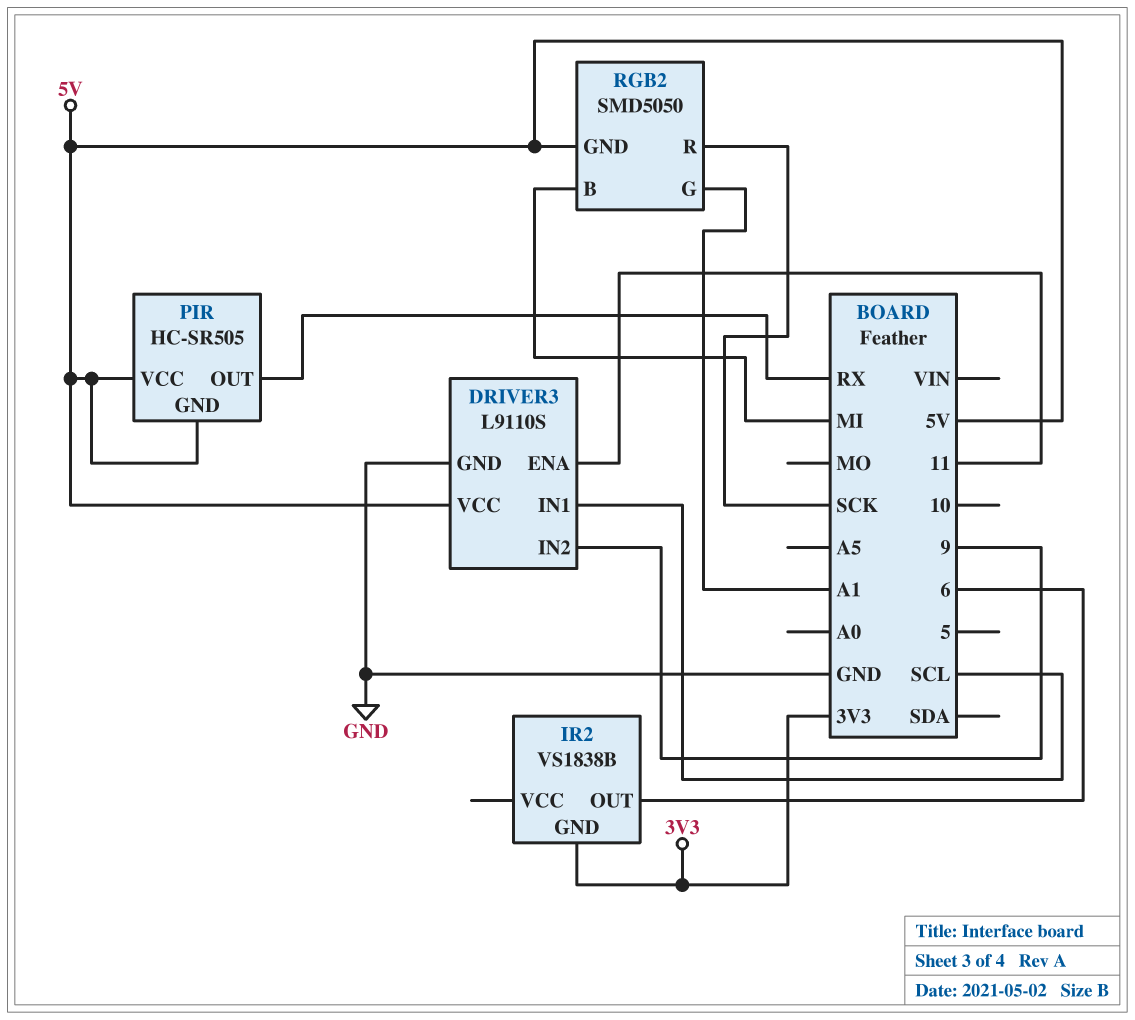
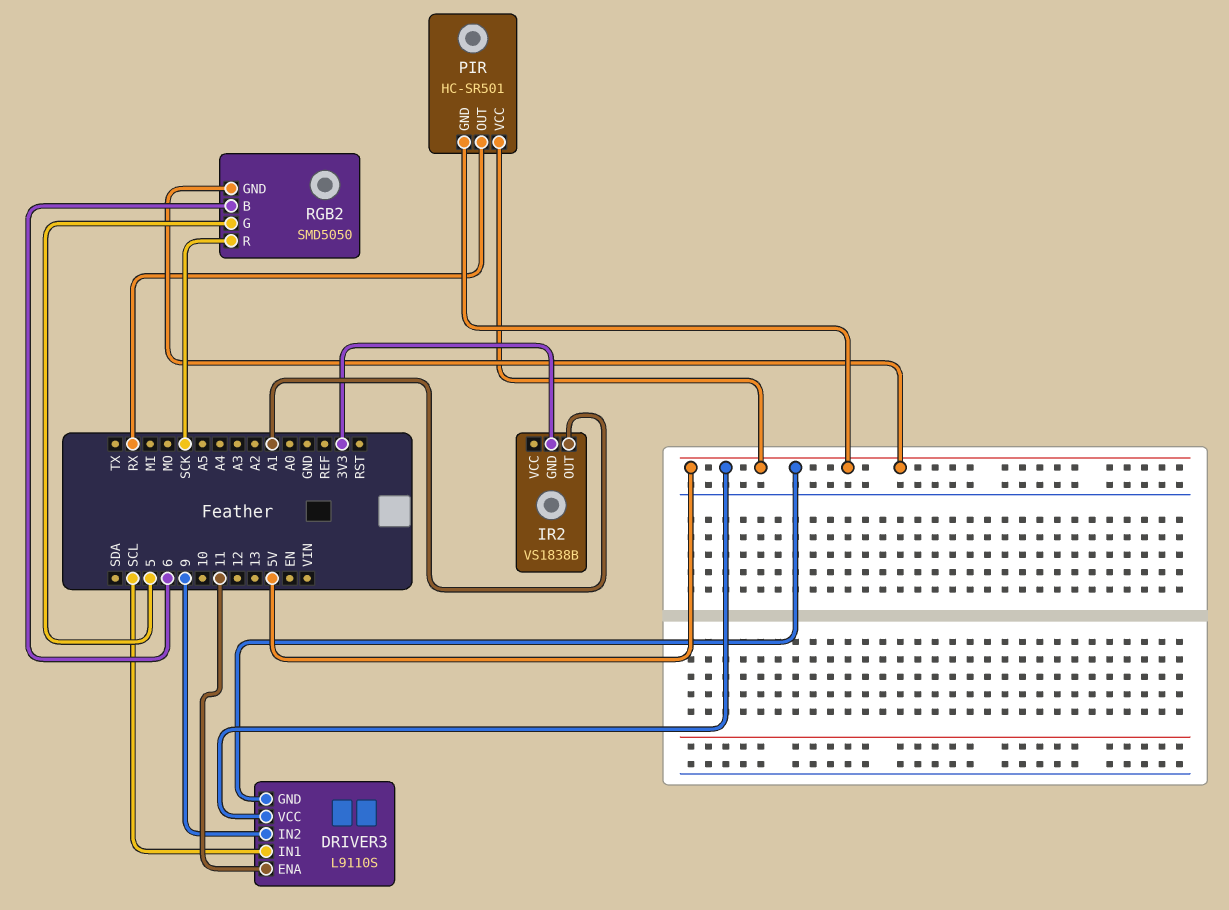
DRIVER3 pin GND: GND -> 5V
IR2 pin OUT: 6 -> A1
PIR: HC-SR505 -> HC-SR501
RGB2 pin B: MI -> 6
RGB2 pin G: A1 -> 5

